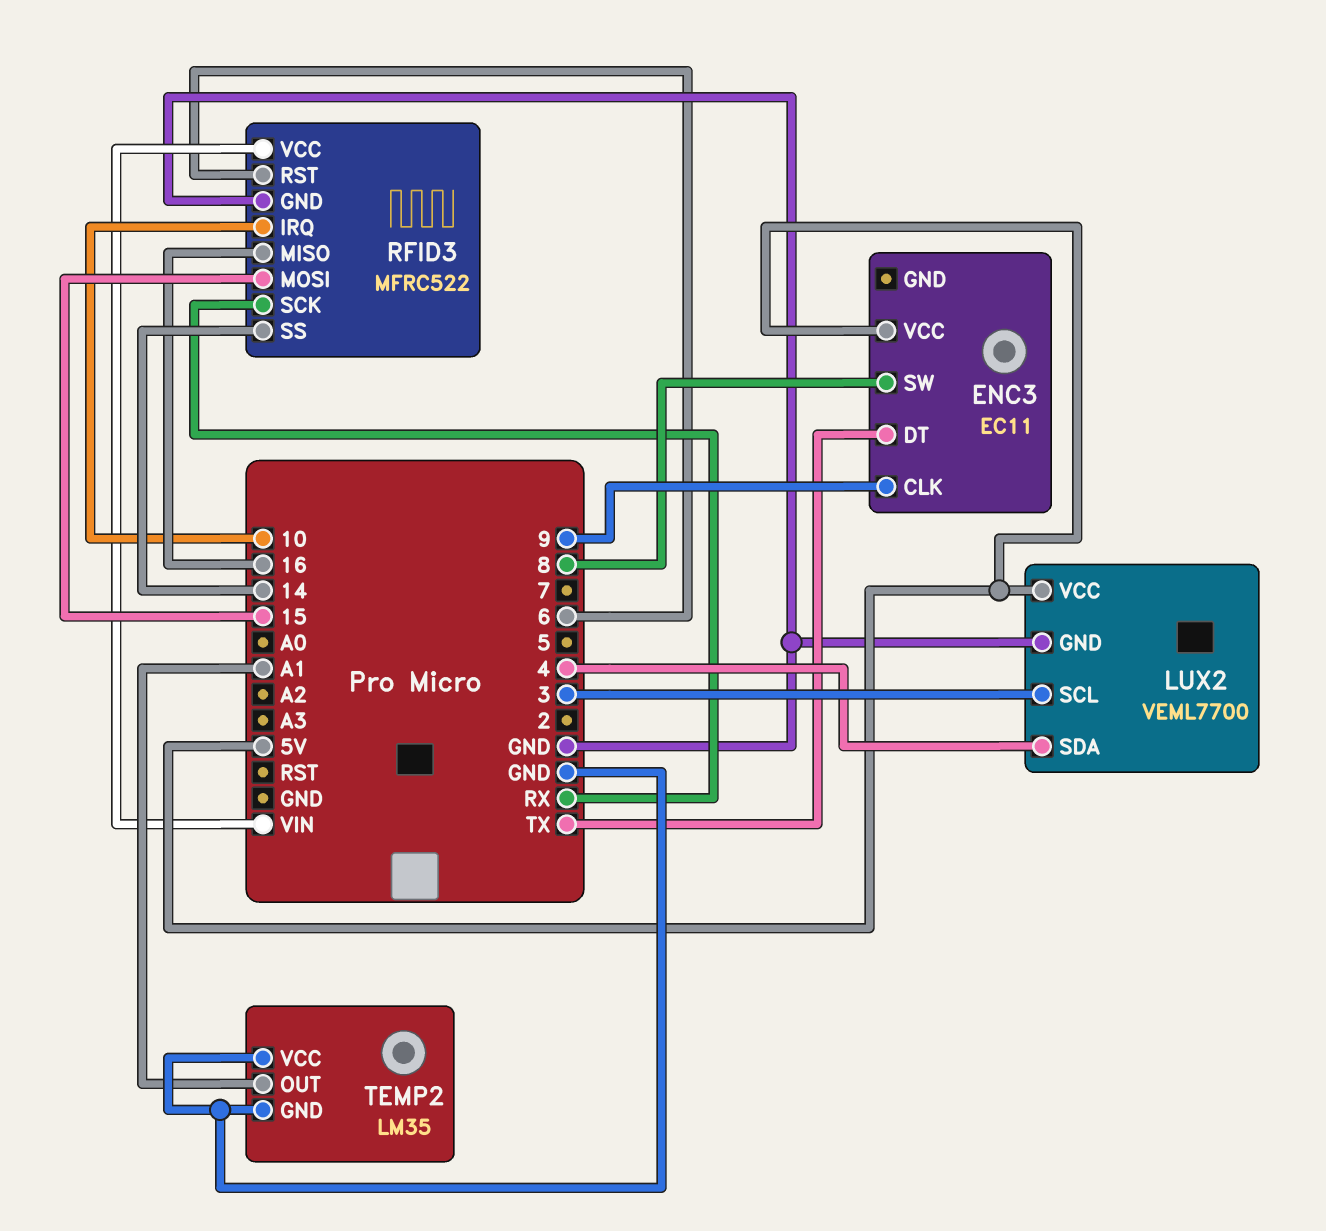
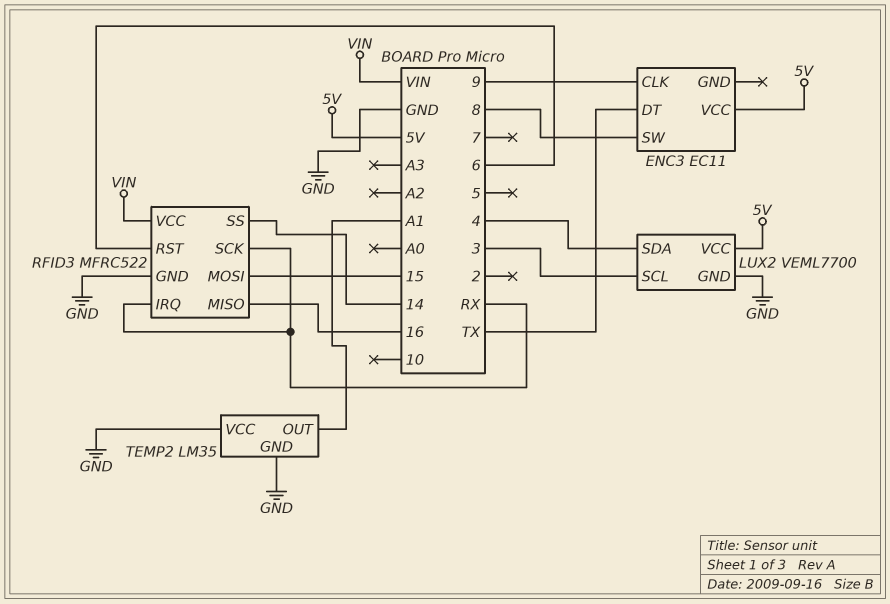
RFID3 pin IRQ: 10 -> RX

